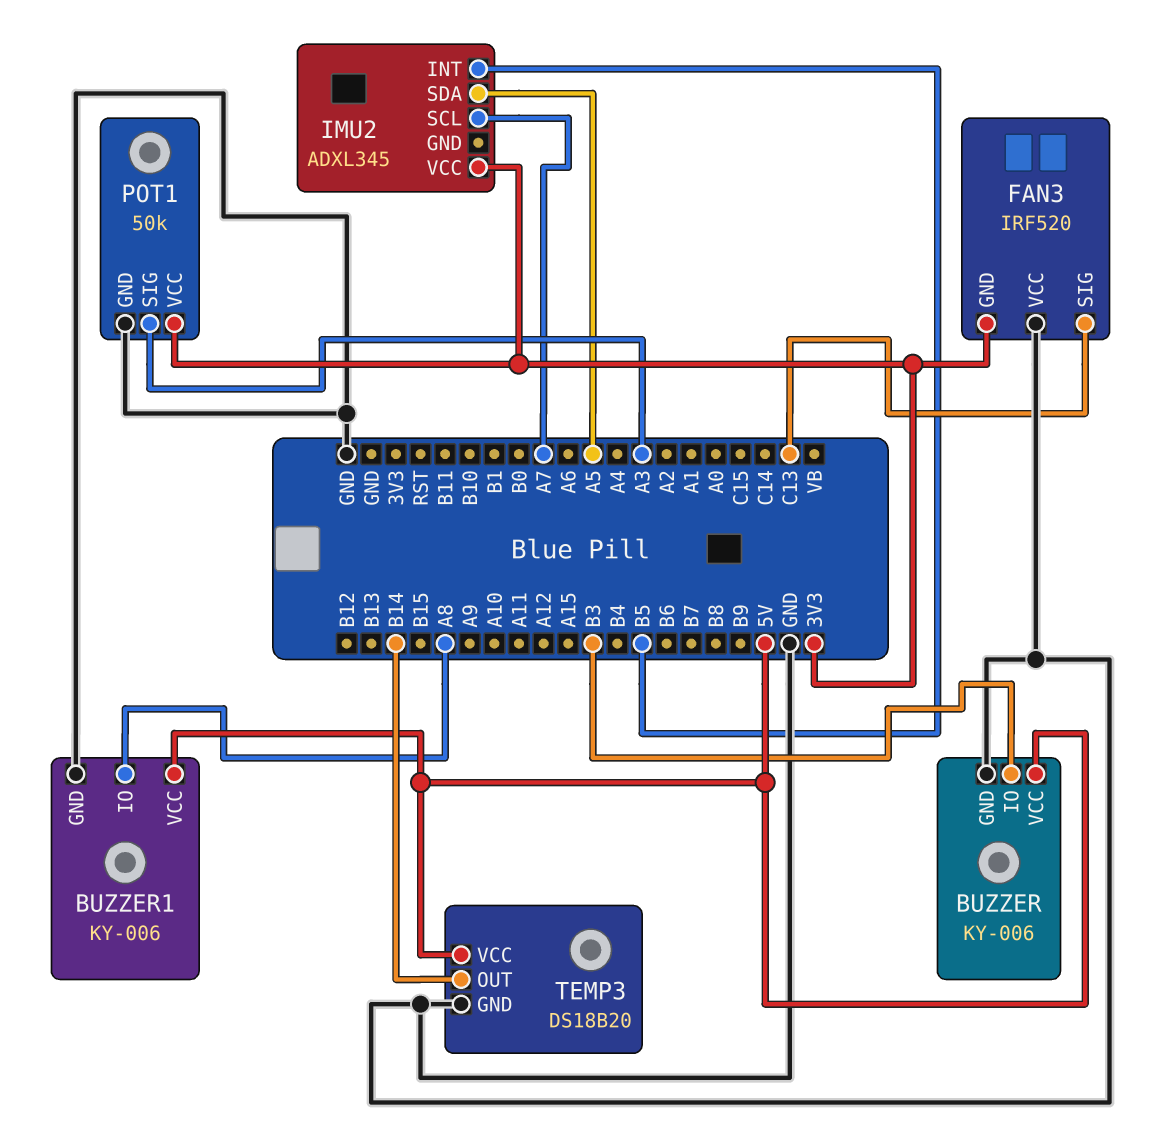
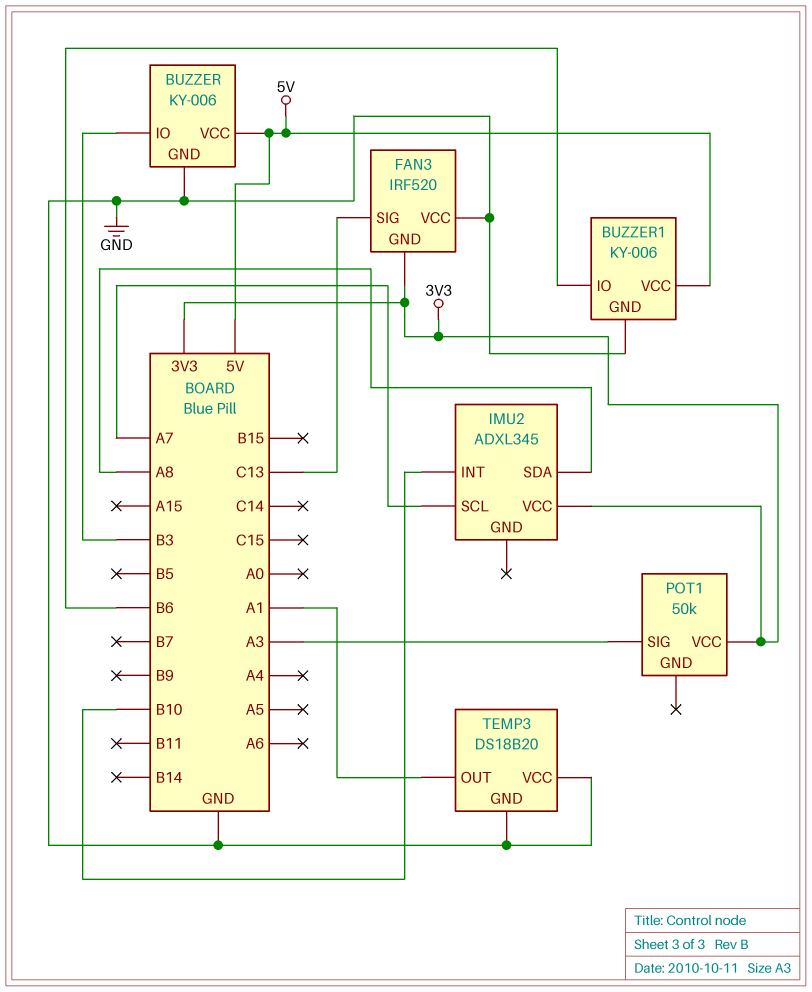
BUZZER1 pin IO: A8 -> B6
IMU2 pin INT: B5 -> B10
IMU2 pin SDA: A5 -> A8
POT1 pin GND: GND -> none
TEMP3 pin OUT: B14 -> A1
TEMP3 pin VCC: 5V -> GND

